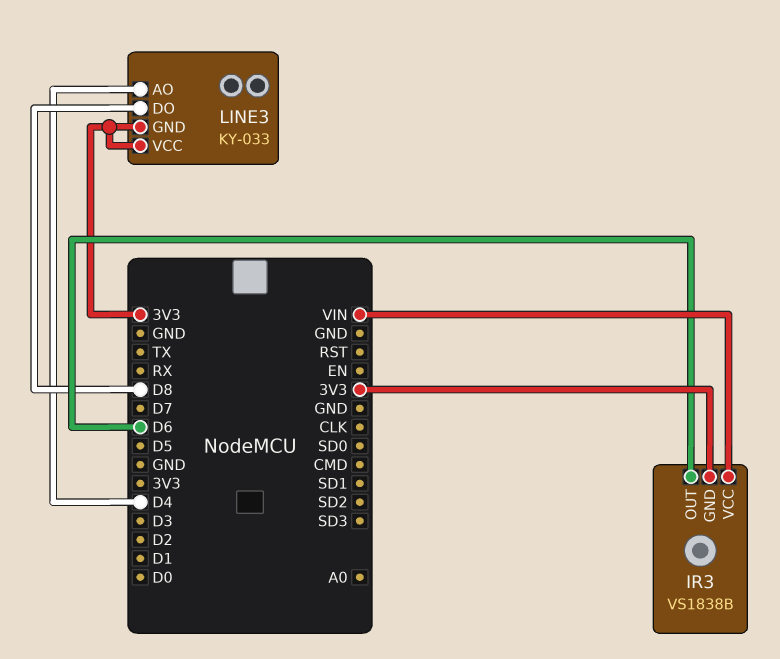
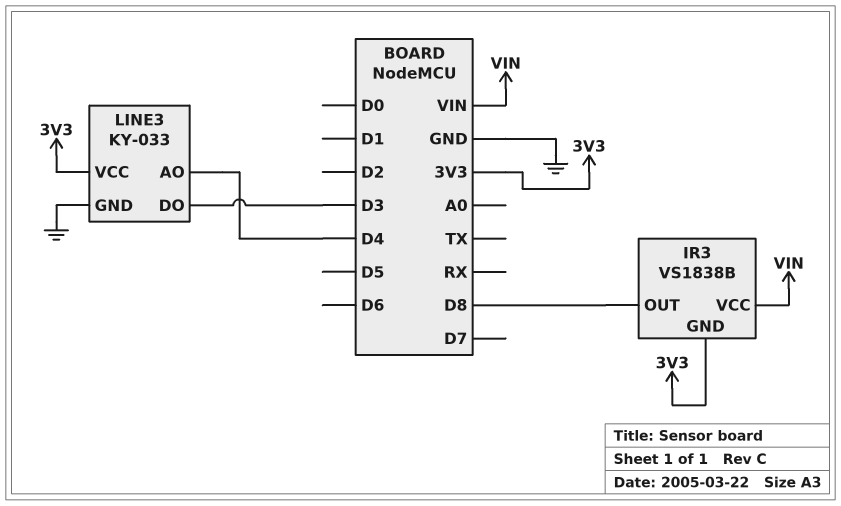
IR3 pin OUT: D6 -> D8
LINE3 pin DO: D8 -> D3
LINE3 pin GND: 3V3 -> GND

